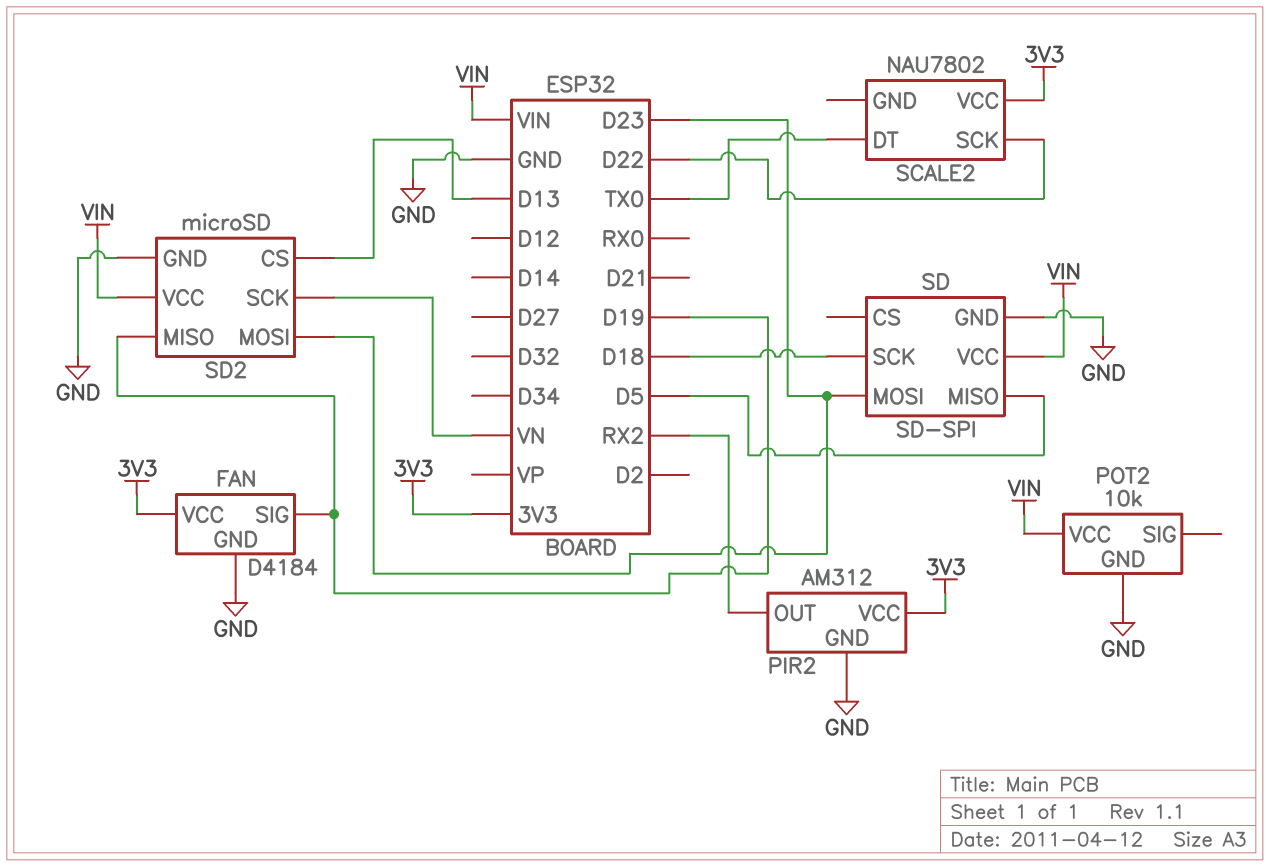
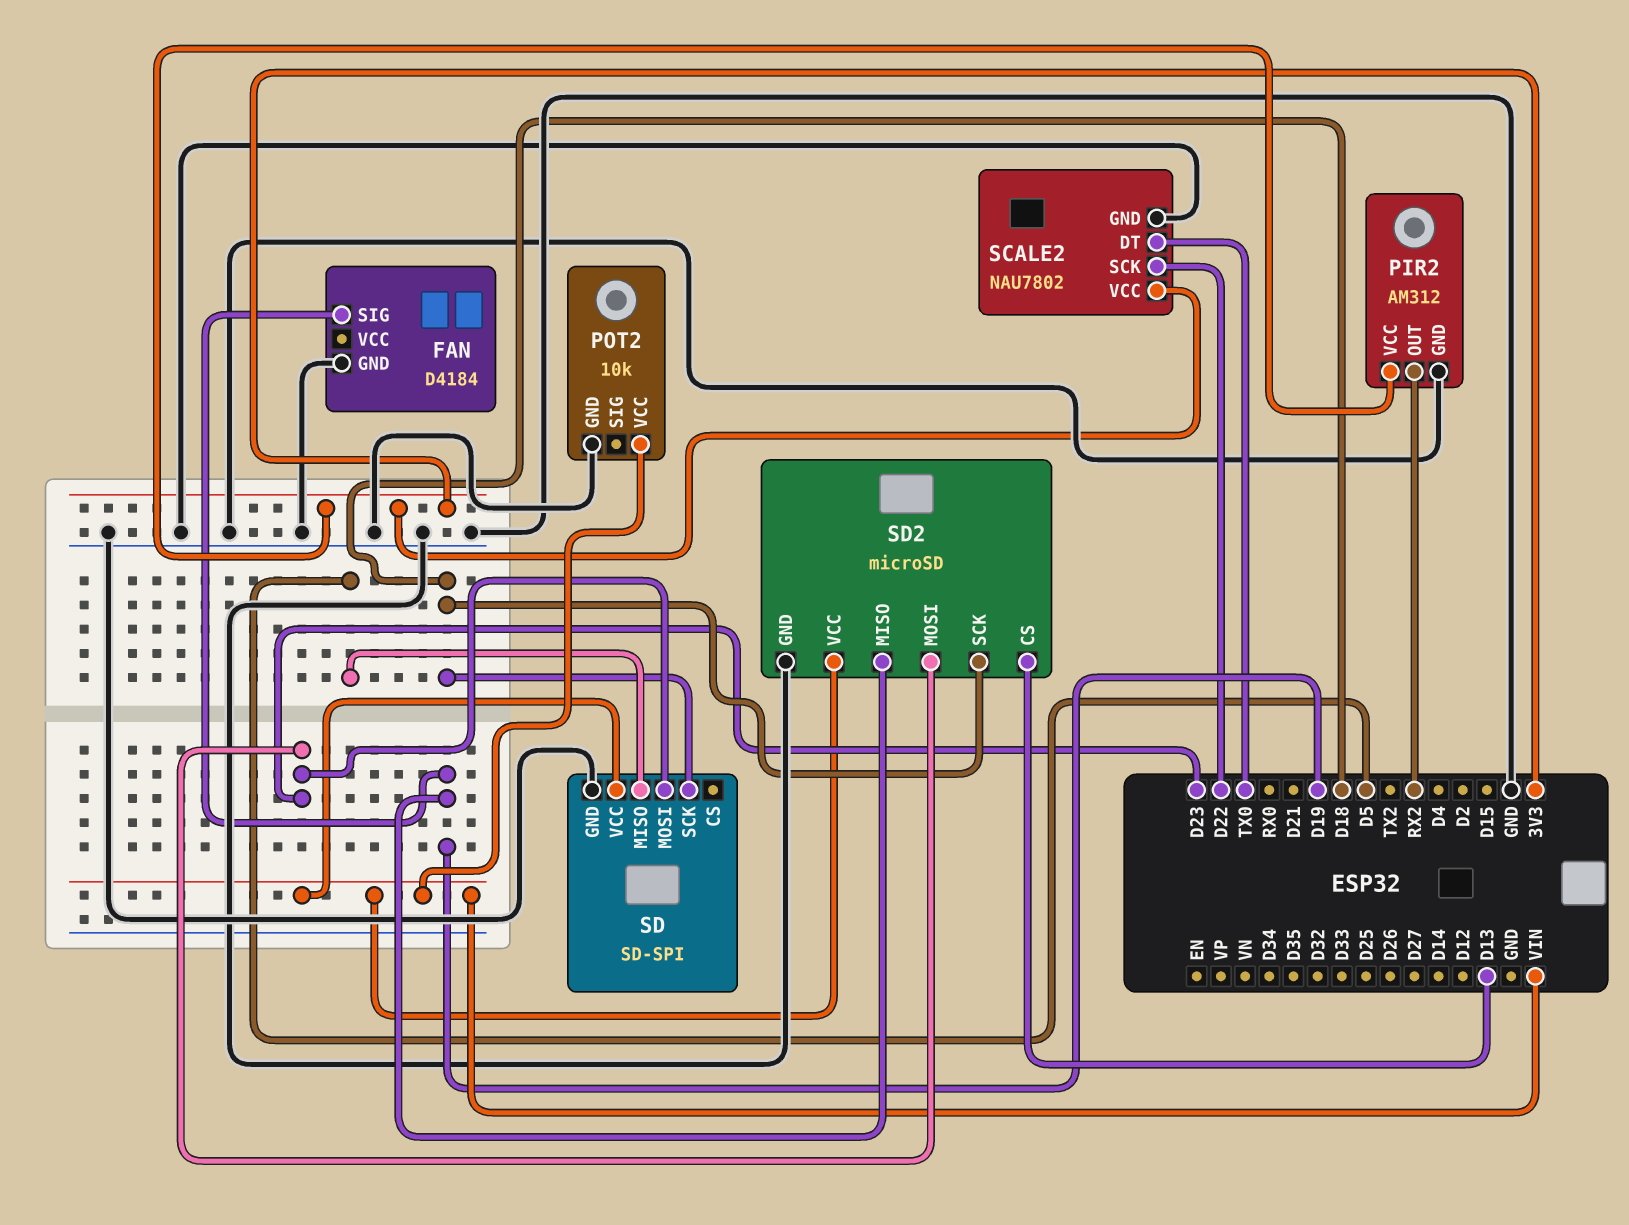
FAN pin VCC: 3V3 -> none
SCALE2 pin GND: none -> GND
SD2 pin SCK: VN -> D18

